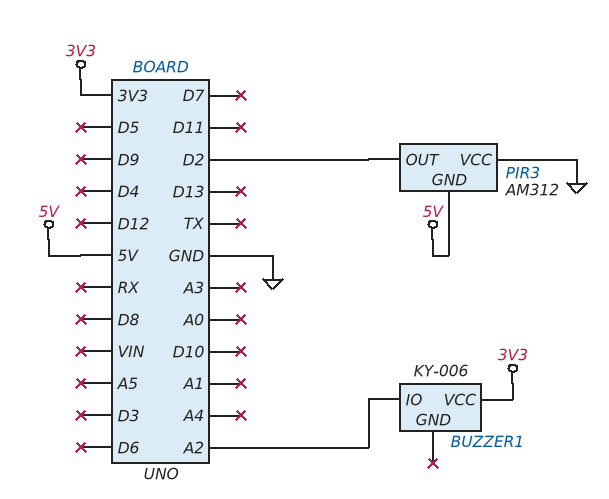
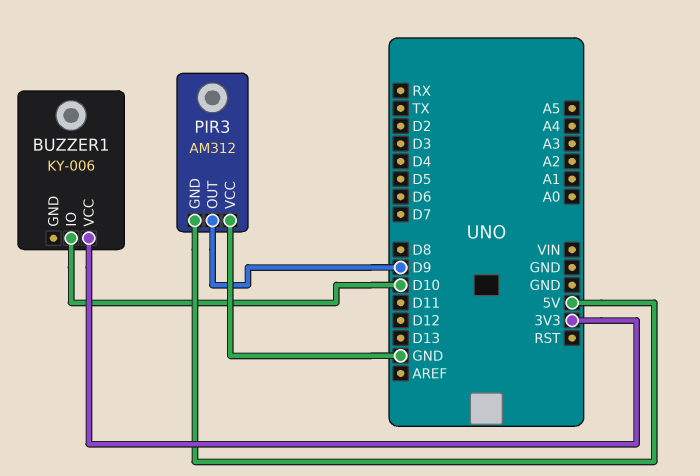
BUZZER1 pin IO: A2 -> D10
PIR3 pin OUT: D2 -> D9

